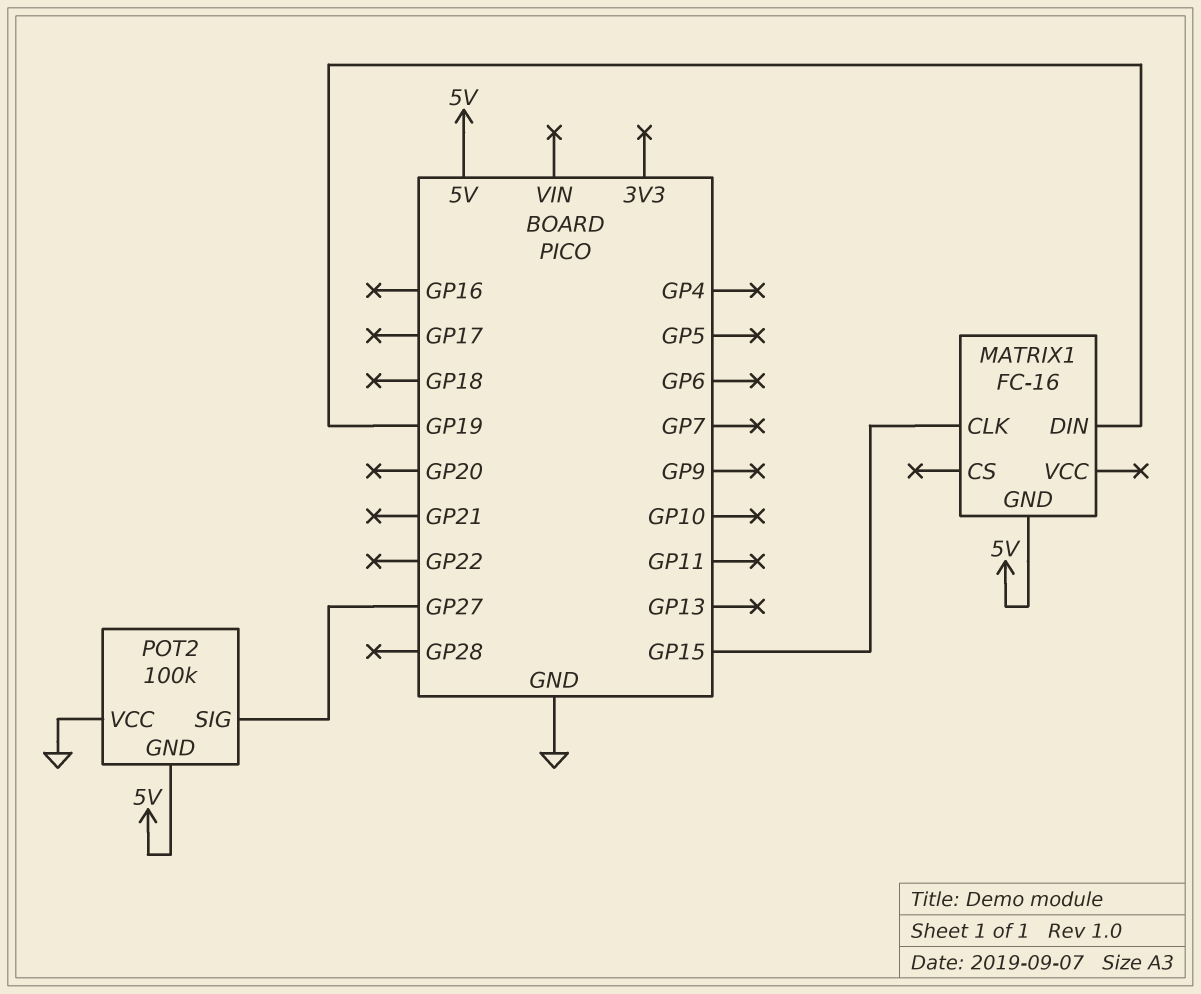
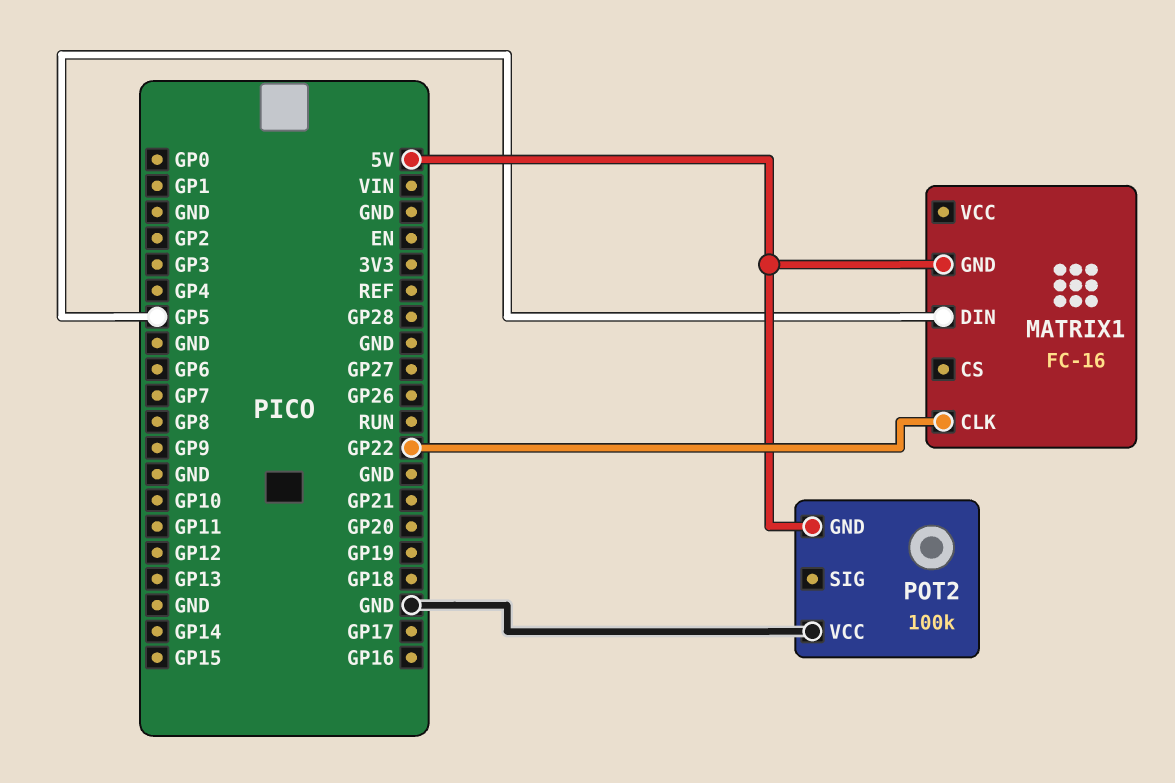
MATRIX1 pin CLK: GP15 -> GP22
MATRIX1 pin DIN: GP19 -> GP5
POT2 pin SIG: GP27 -> none

